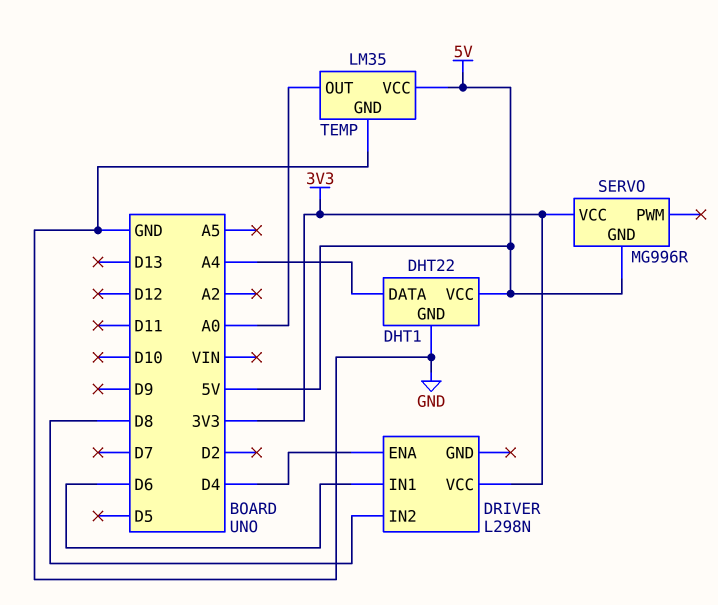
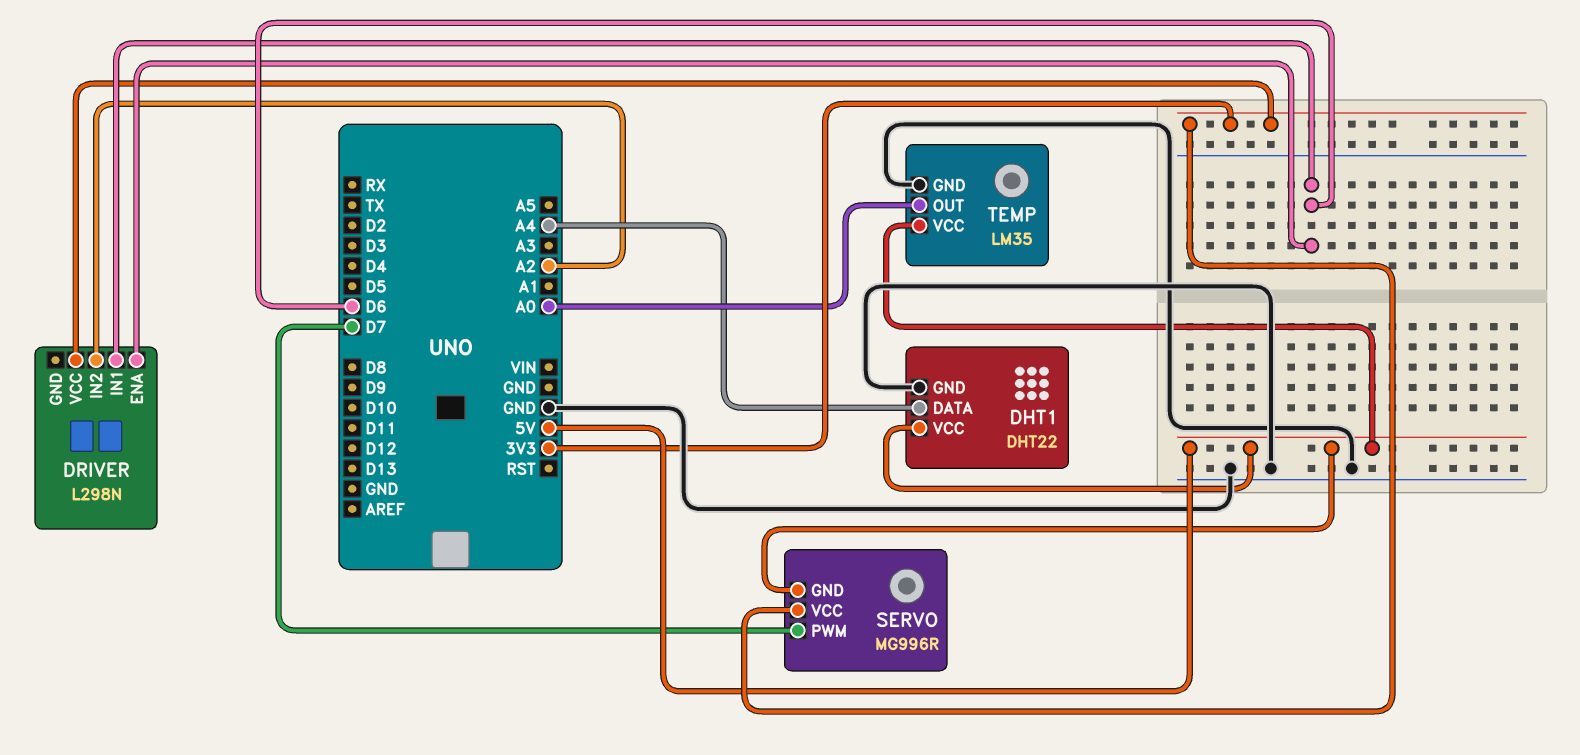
DRIVER pin ENA: D4 -> D6
DRIVER pin IN2: D8 -> A2
SERVO pin PWM: none -> D7

